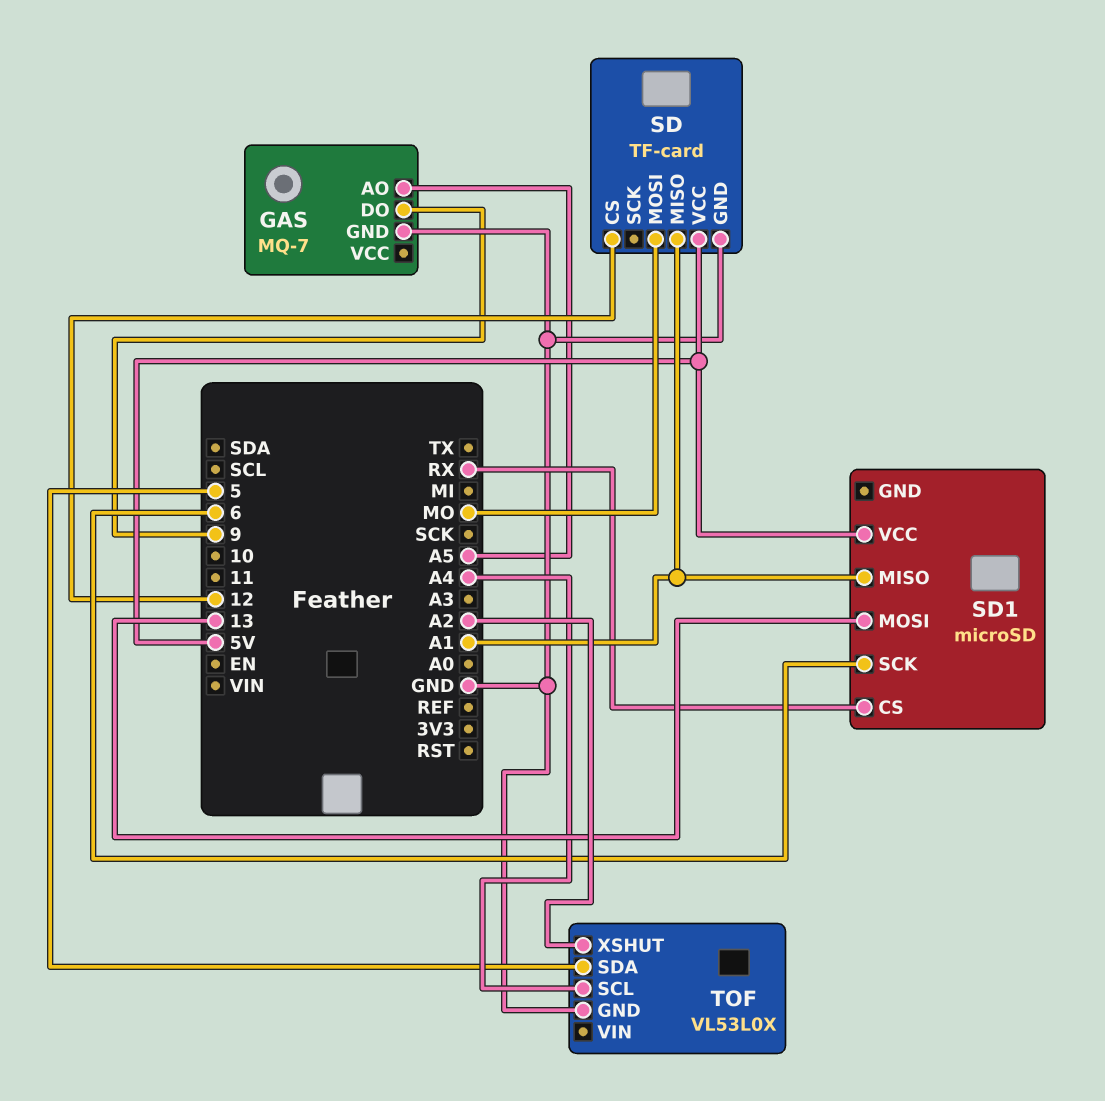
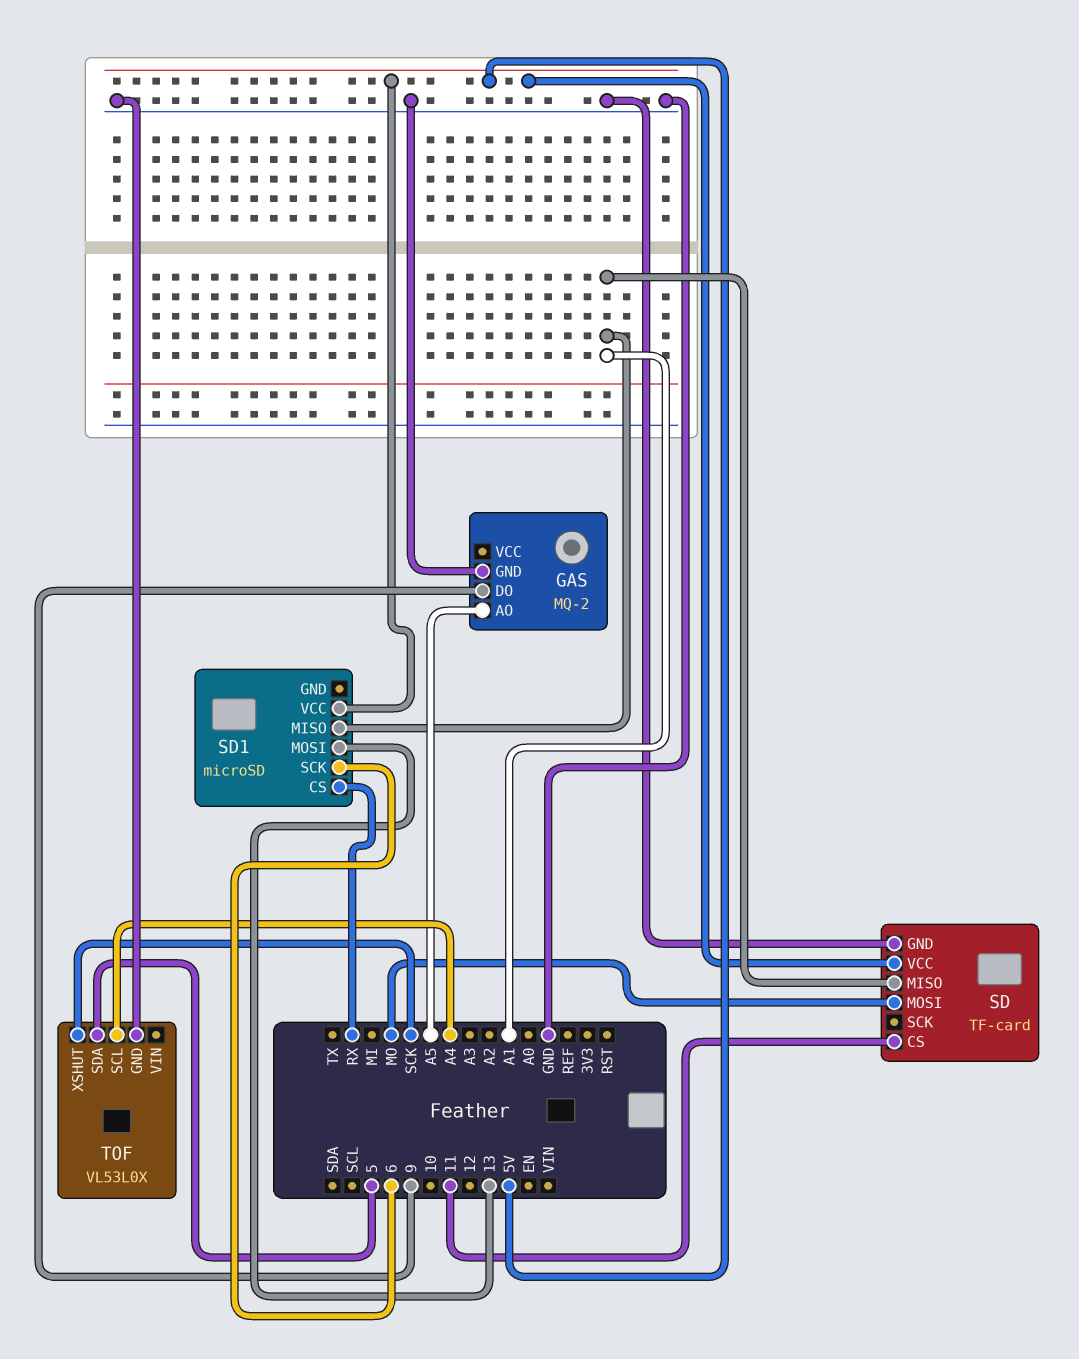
GAS: MQ-7 -> MQ-2
SD pin CS: 12 -> 11
TOF pin XSHUT: A2 -> SCK

